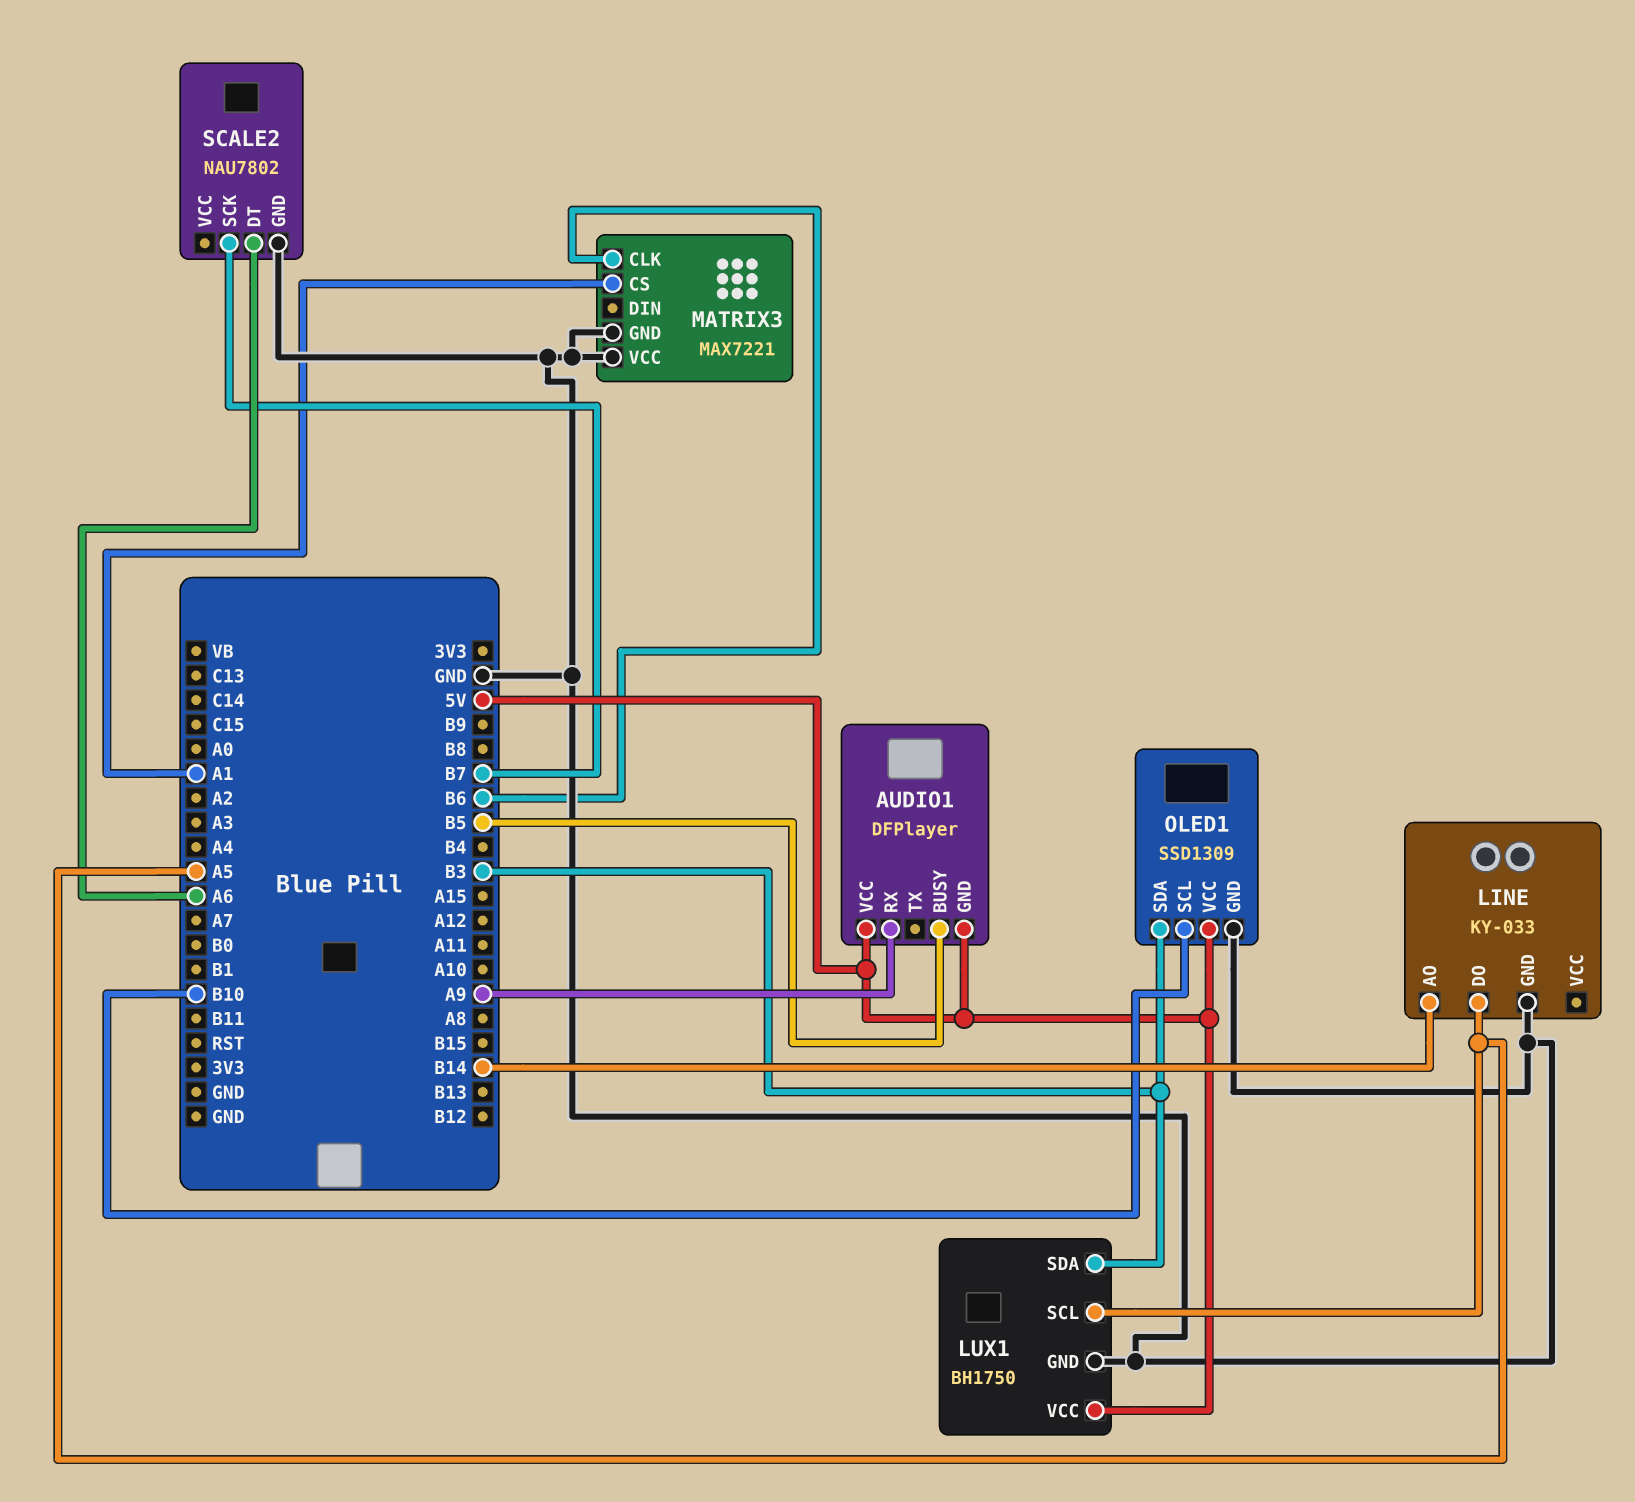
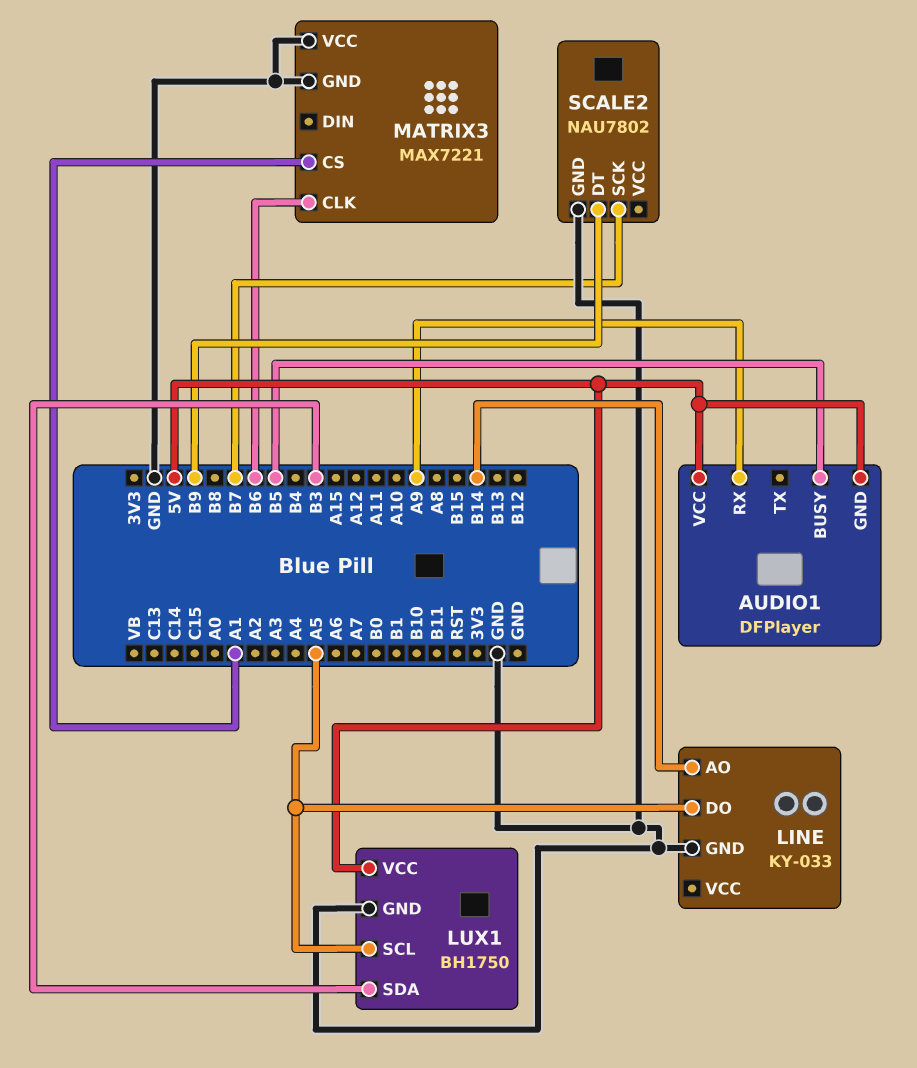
OLED1: SSD1309 -> none
OLED1 pin GND: GND -> none
OLED1 pin SCL: B10 -> none
OLED1 pin SDA: B3 -> none
OLED1 pin VCC: 5V -> none
SCALE2 pin DT: A6 -> B9

